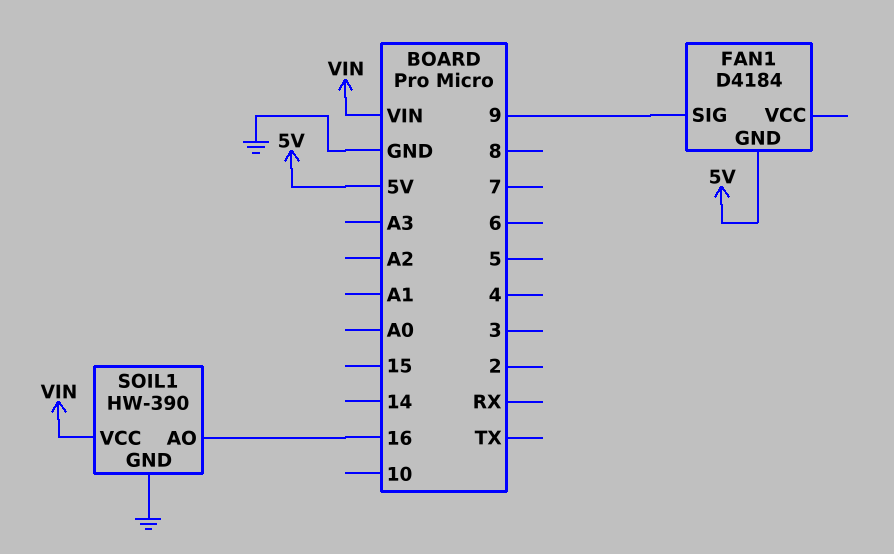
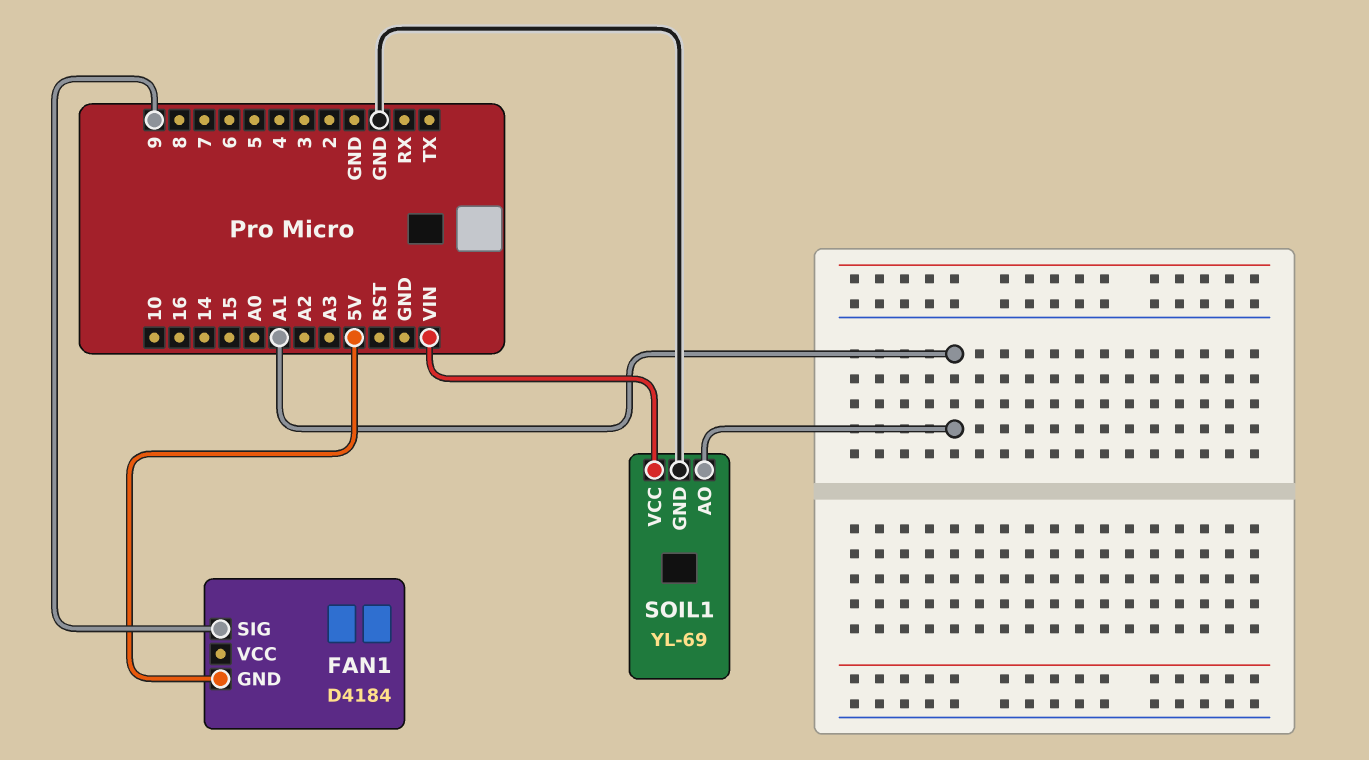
SOIL1: HW-390 -> YL-69
SOIL1 pin AO: 16 -> A1

